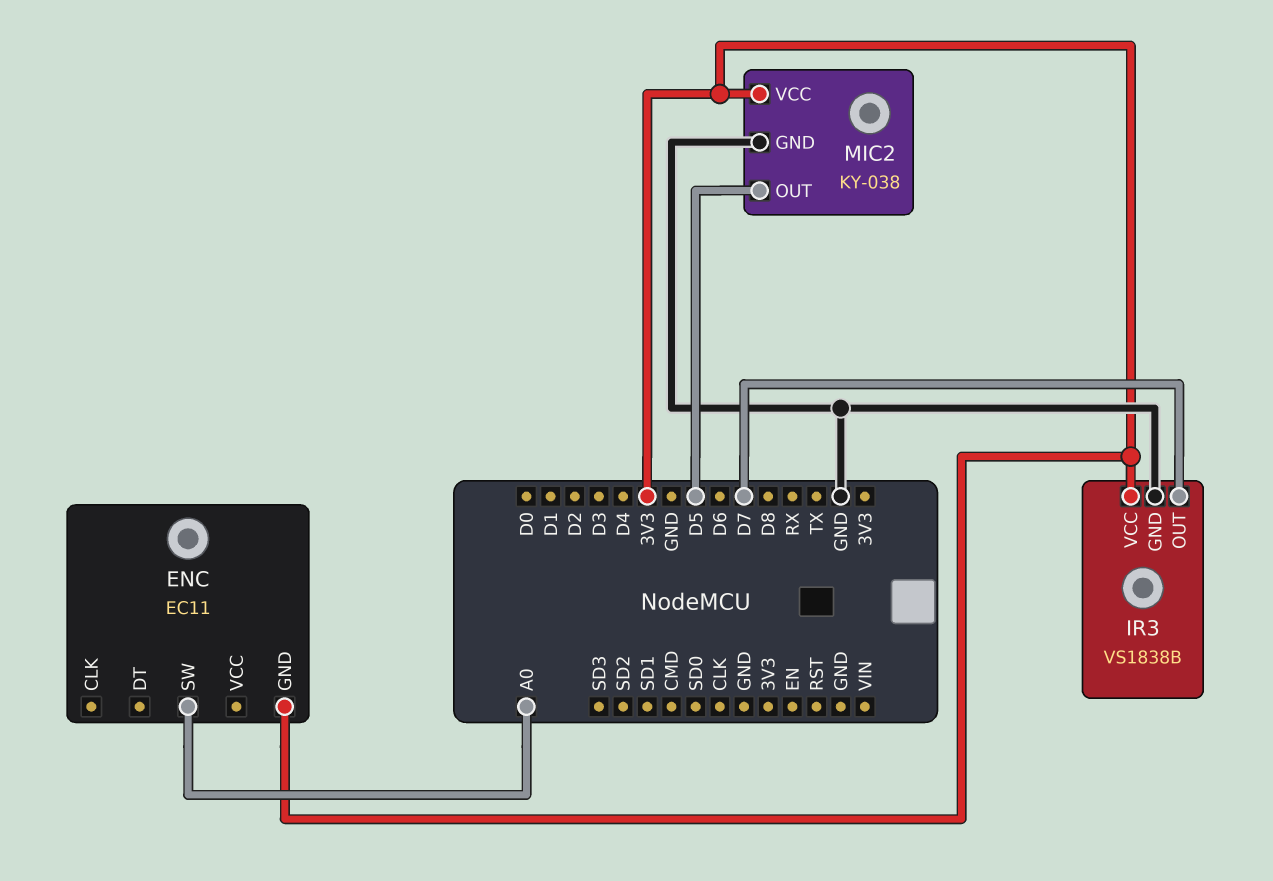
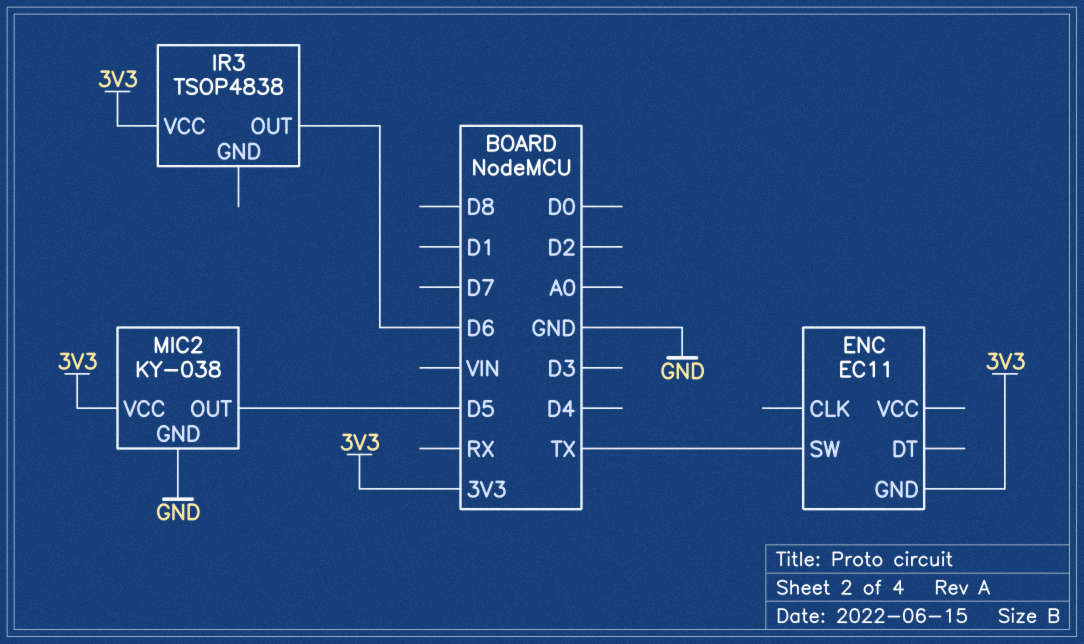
ENC pin SW: A0 -> TX
IR3: VS1838B -> TSOP4838
IR3 pin GND: GND -> none
IR3 pin OUT: D7 -> D6

